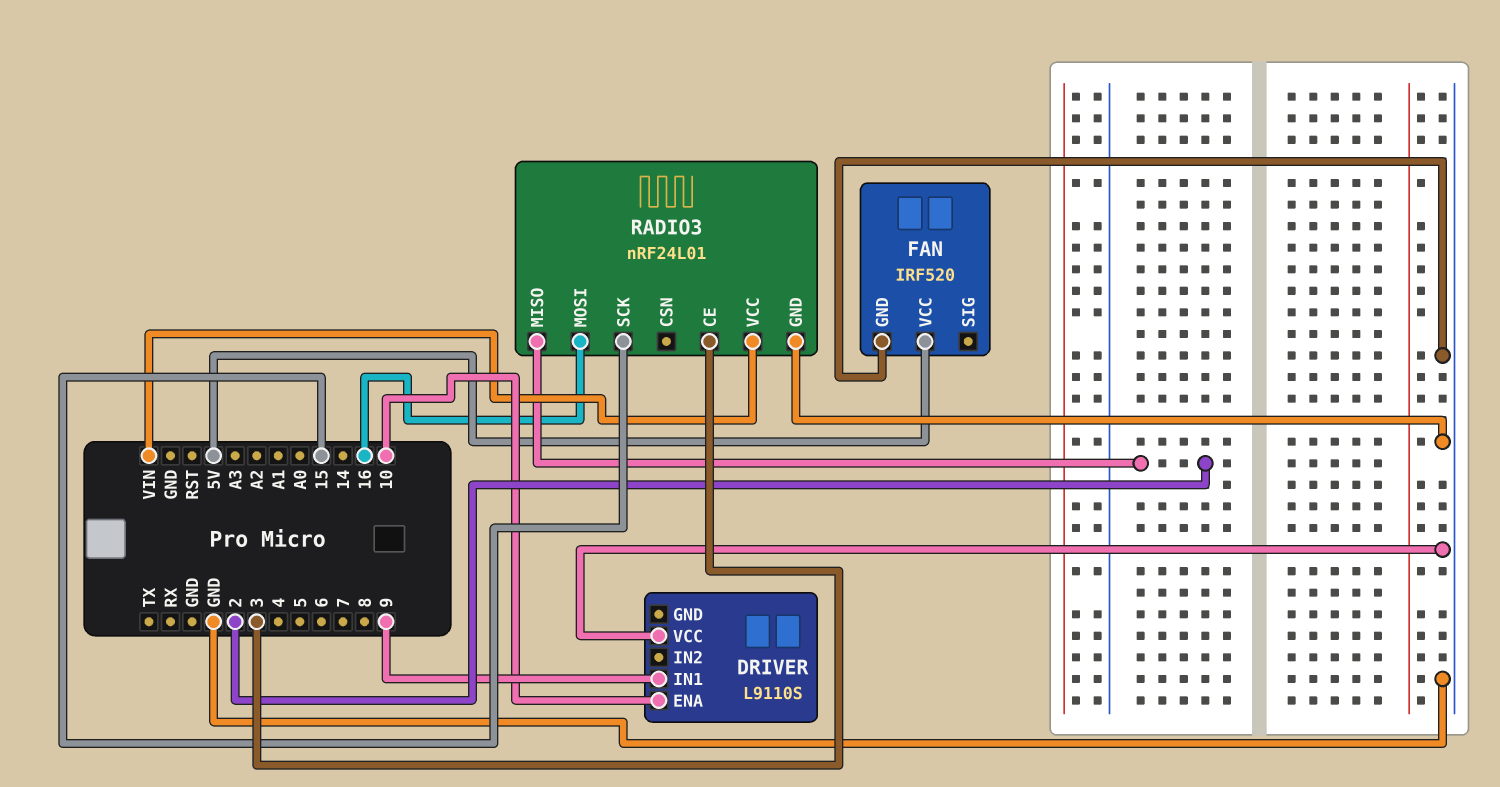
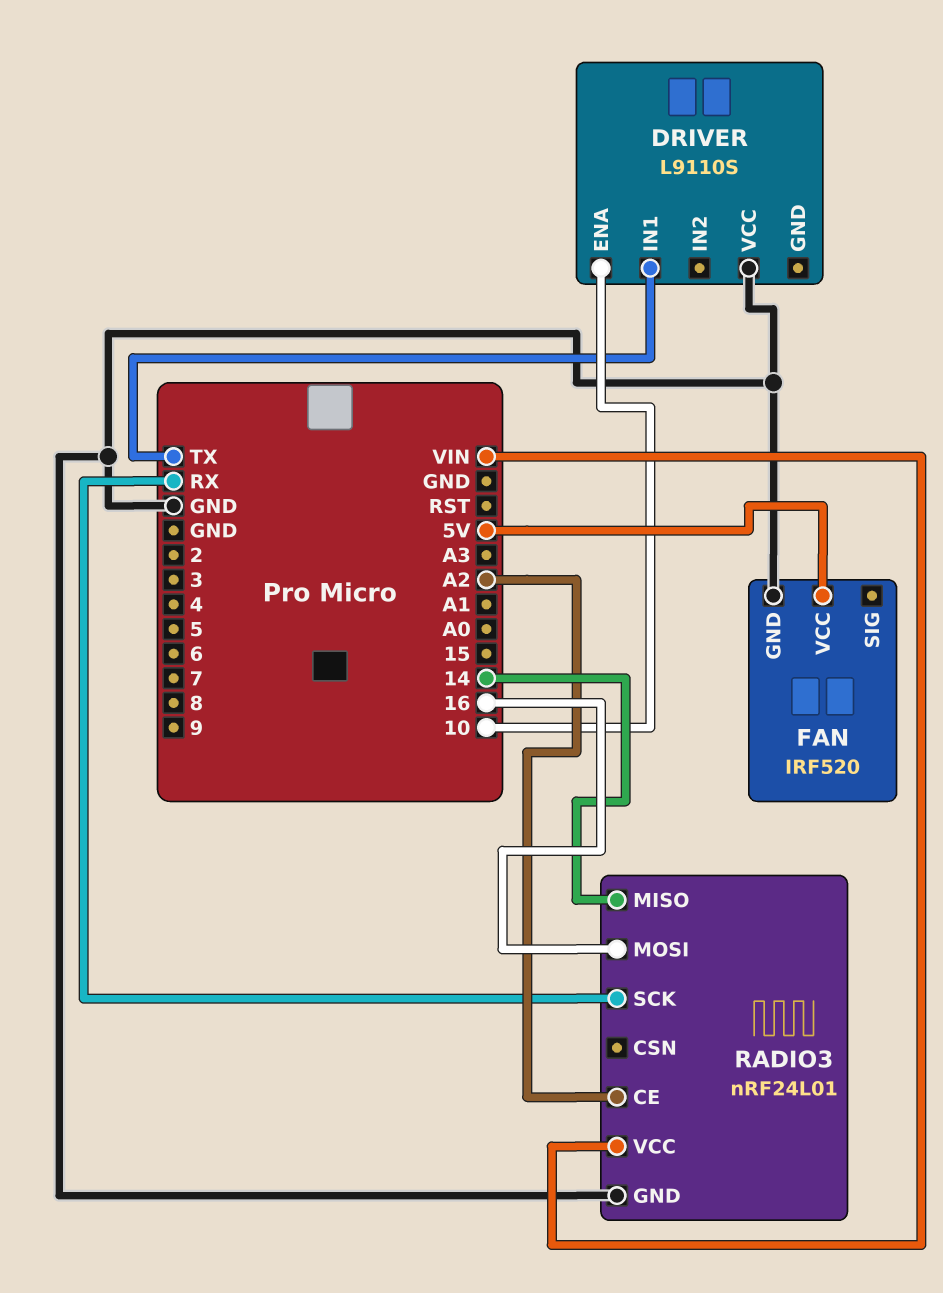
DRIVER pin IN1: 9 -> TX
RADIO3 pin CE: 3 -> A2
RADIO3 pin MISO: 2 -> 14
RADIO3 pin SCK: 15 -> RX

